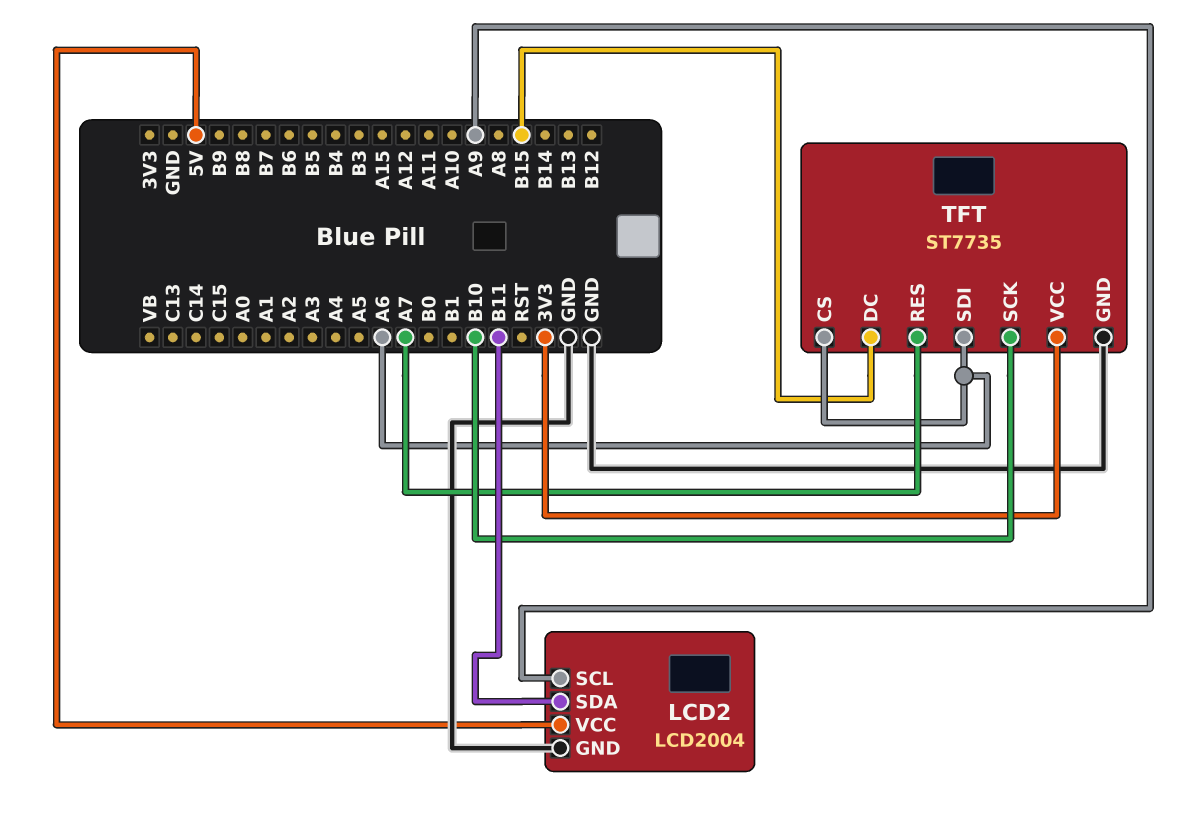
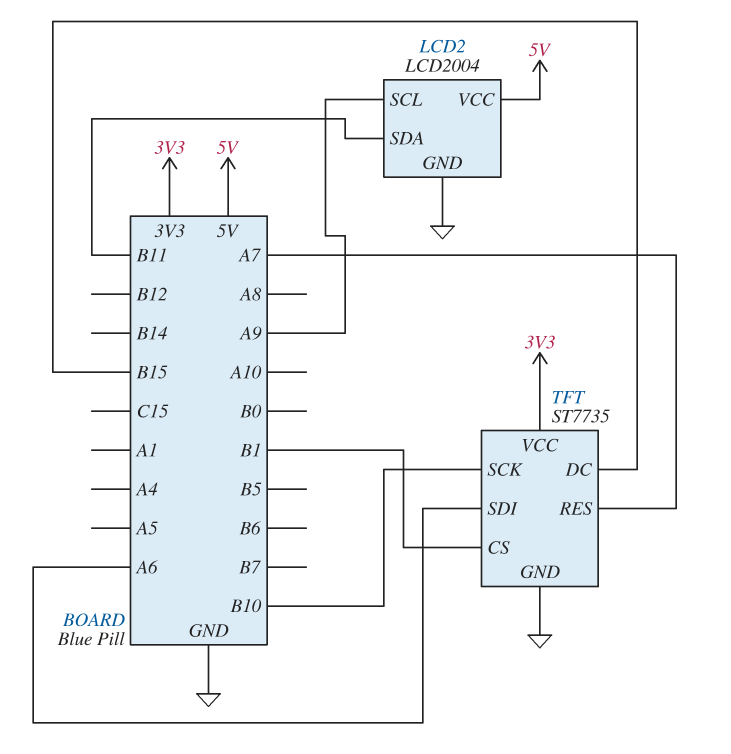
TFT pin CS: A6 -> B1

